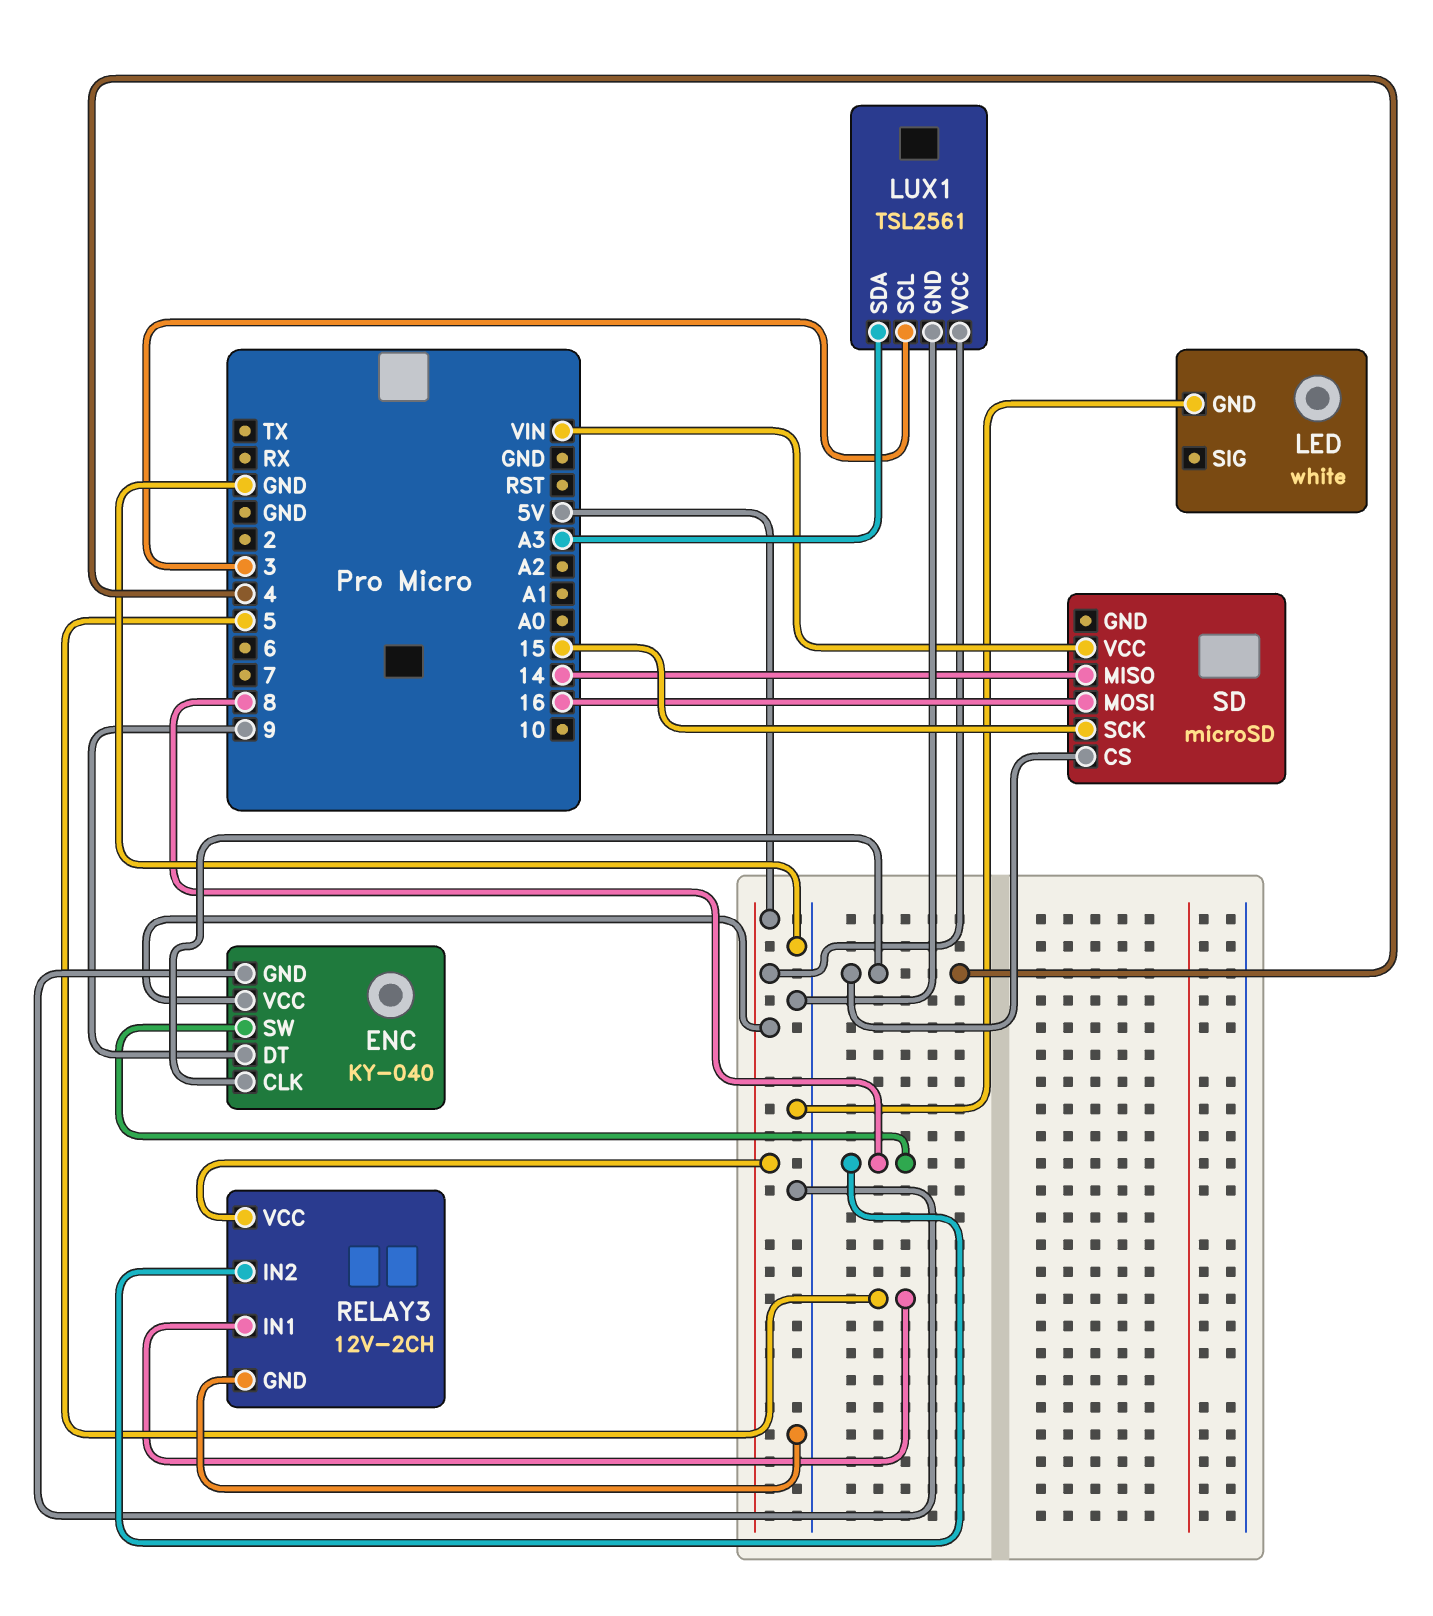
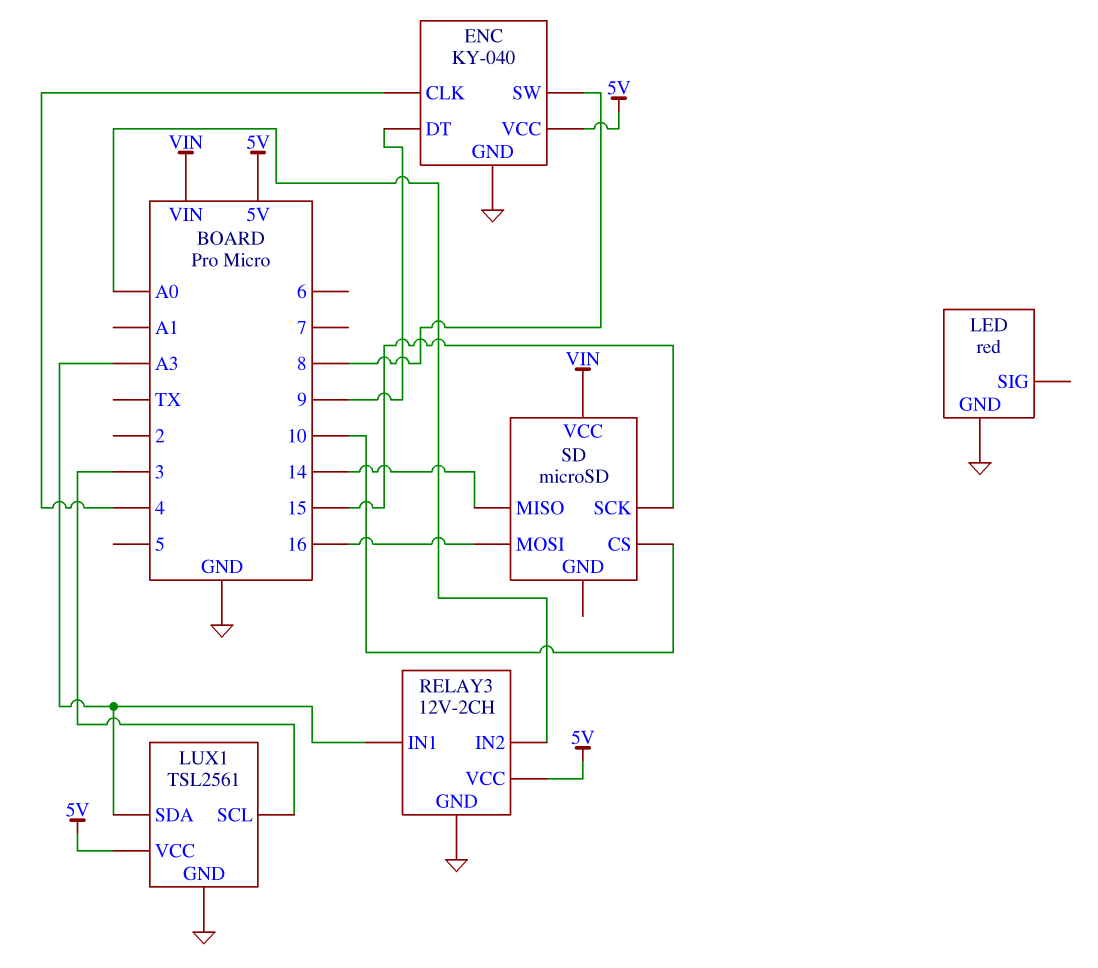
LED: white -> red
RELAY3 pin IN1: 5 -> A3
RELAY3 pin IN2: 8 -> A0
SD pin CS: 4 -> 10

